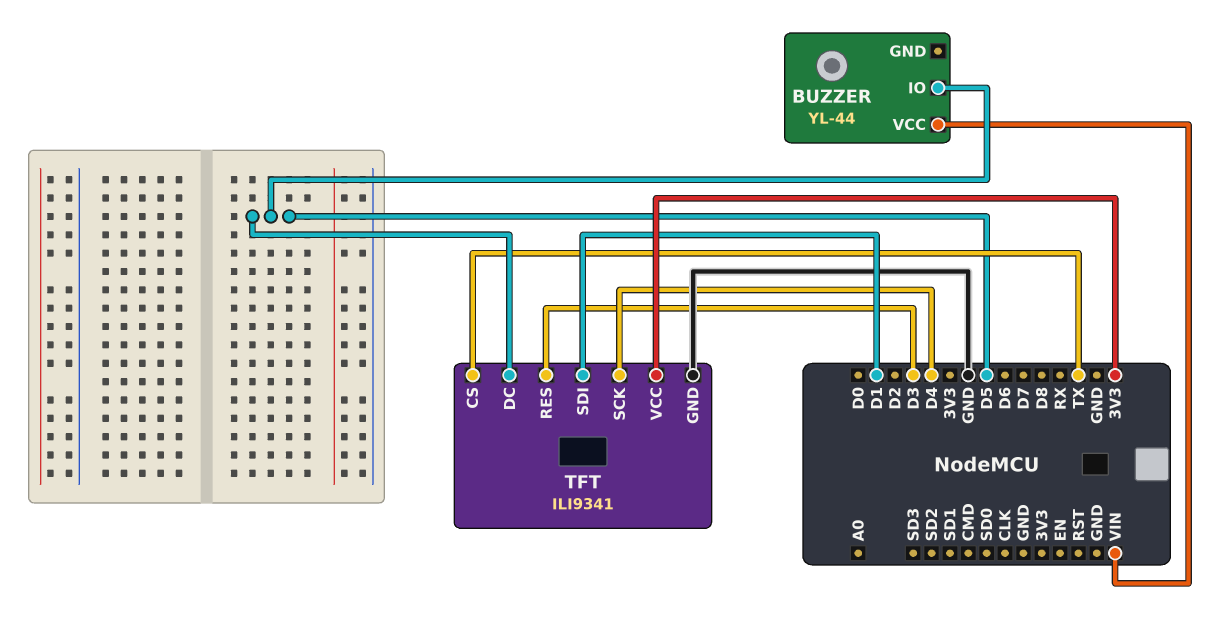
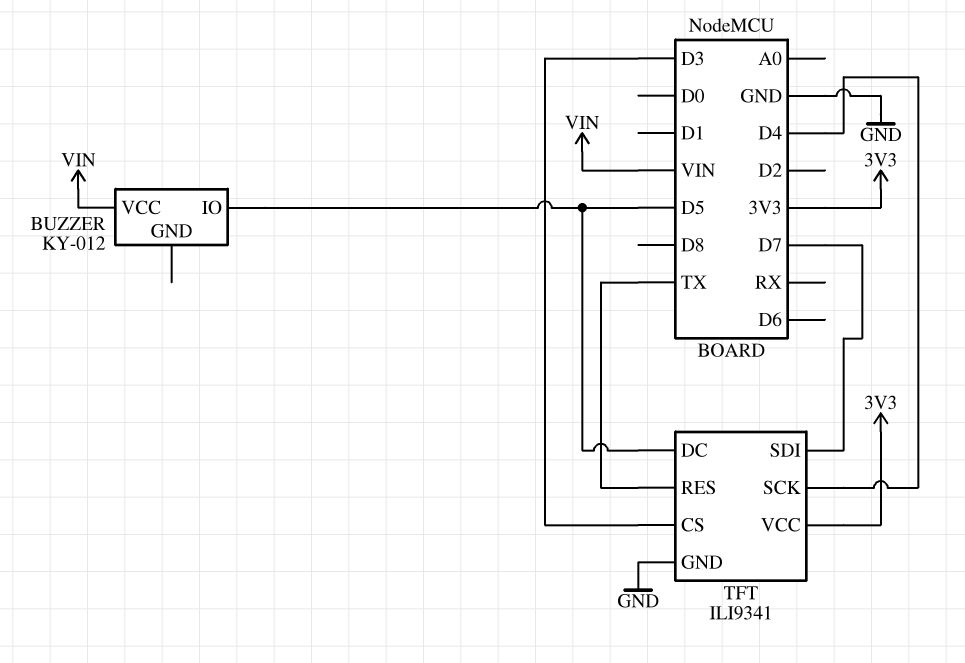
BUZZER: YL-44 -> KY-012
TFT pin CS: TX -> D3
TFT pin RES: D3 -> TX
TFT pin SDI: D1 -> D7

